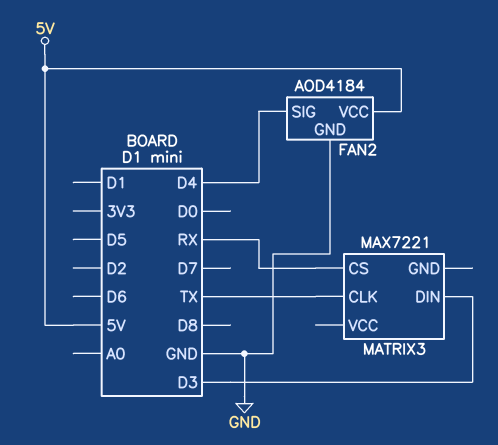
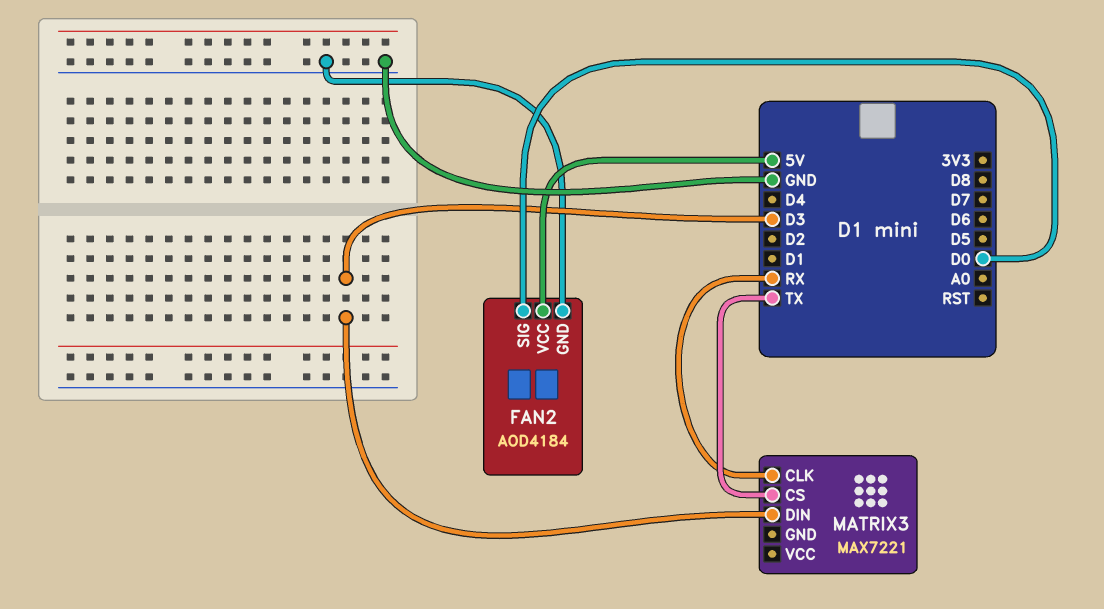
FAN2 pin SIG: D4 -> D0
MATRIX3 pin CLK: TX -> RX
MATRIX3 pin CS: RX -> TX

